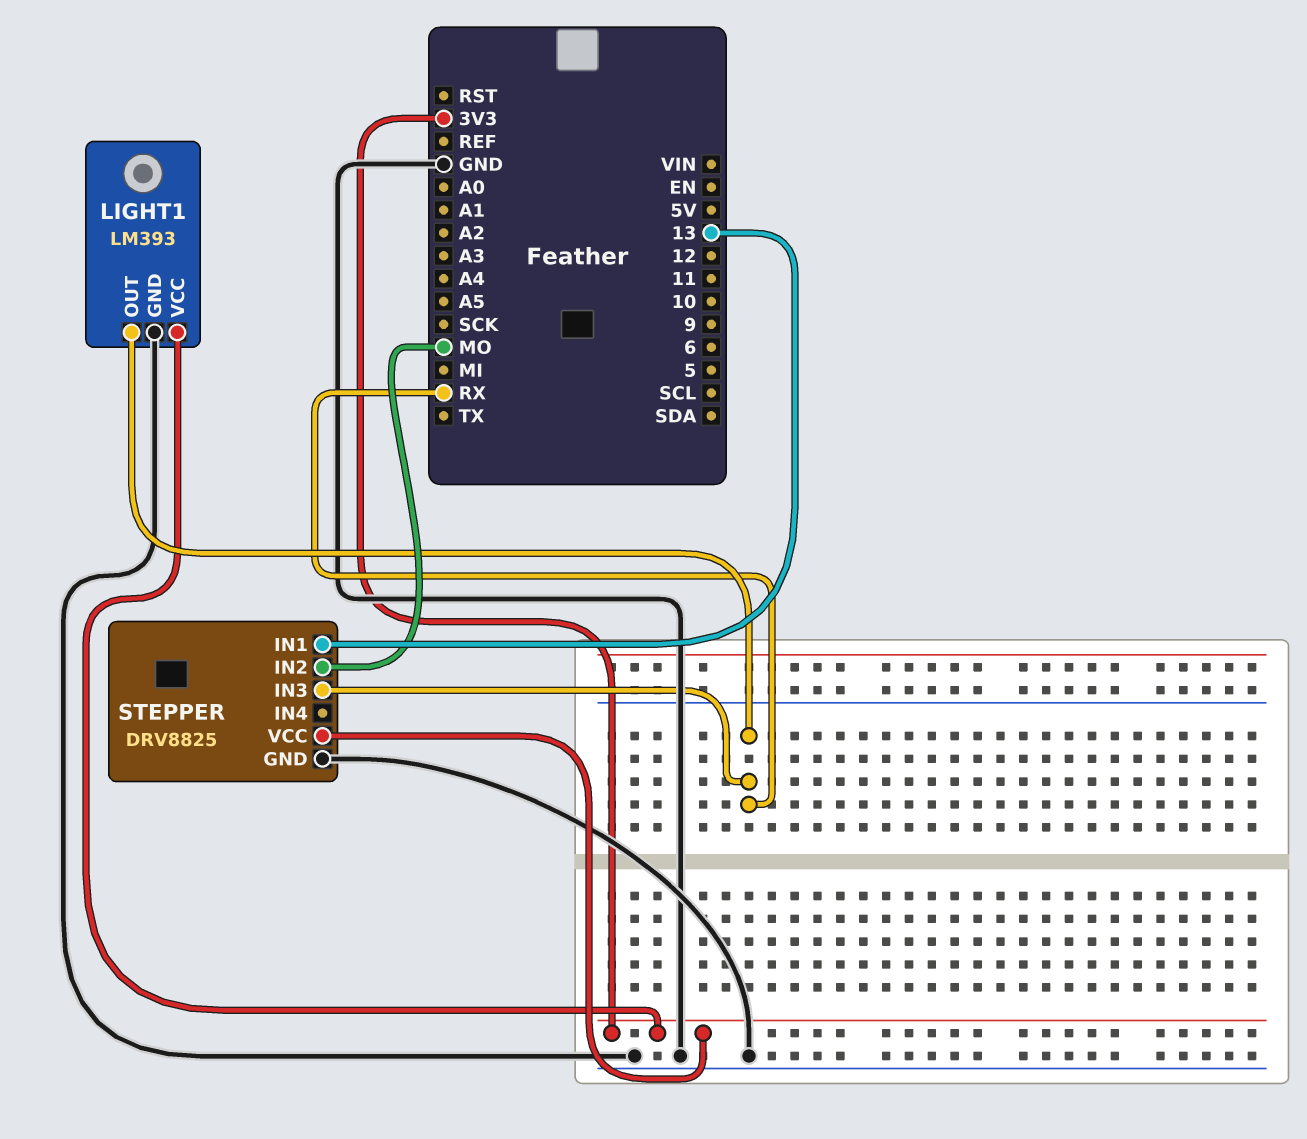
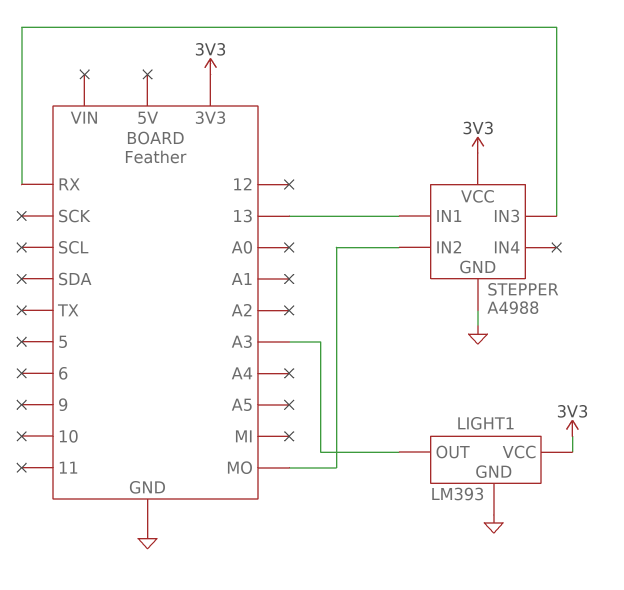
LIGHT1 pin OUT: RX -> A3
STEPPER: DRV8825 -> A4988

